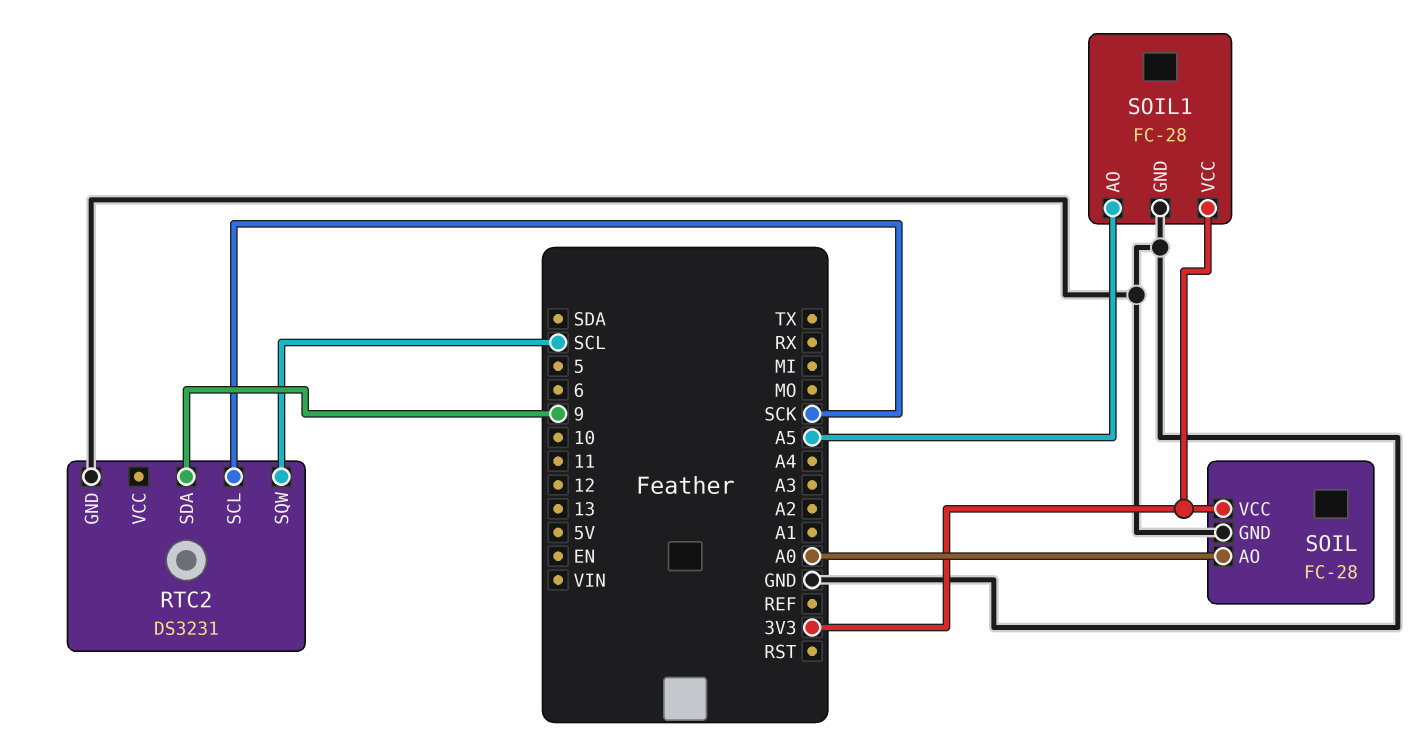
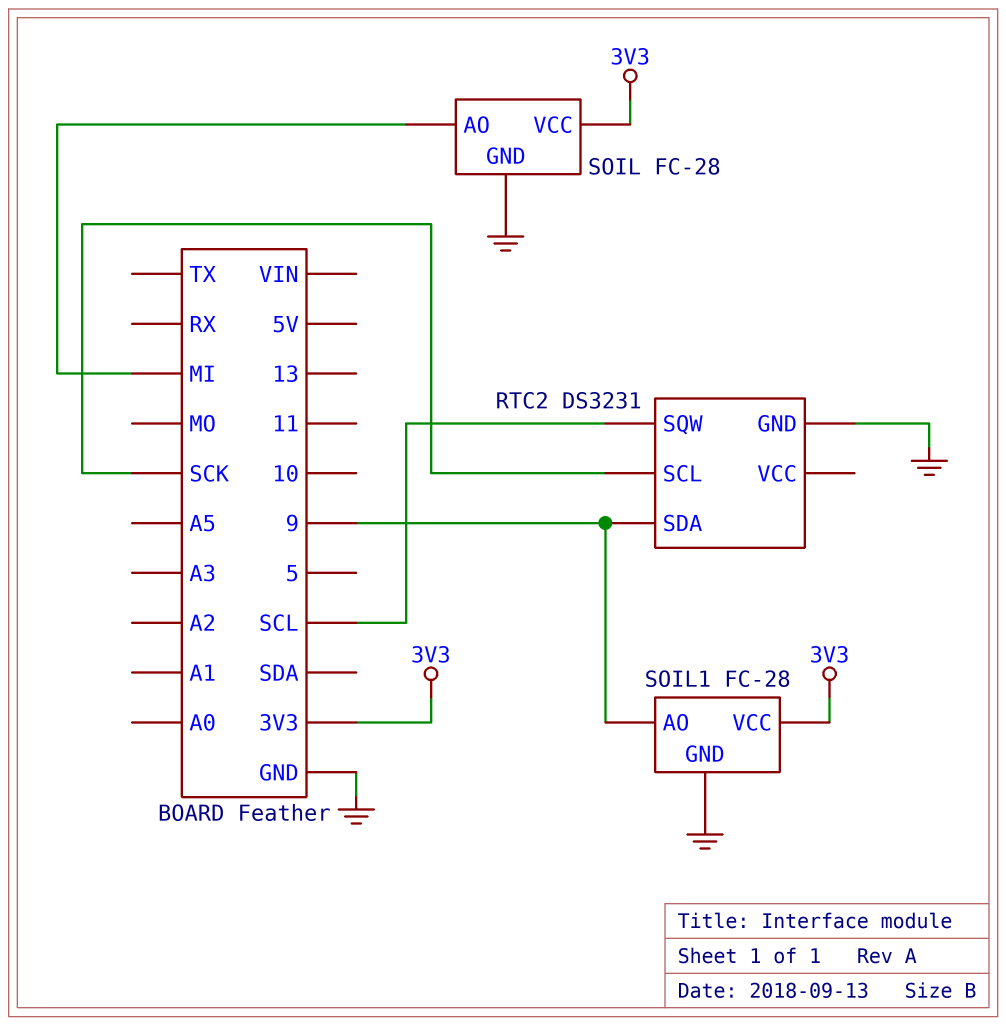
SOIL pin AO: A0 -> MI
SOIL1 pin AO: A5 -> 9

